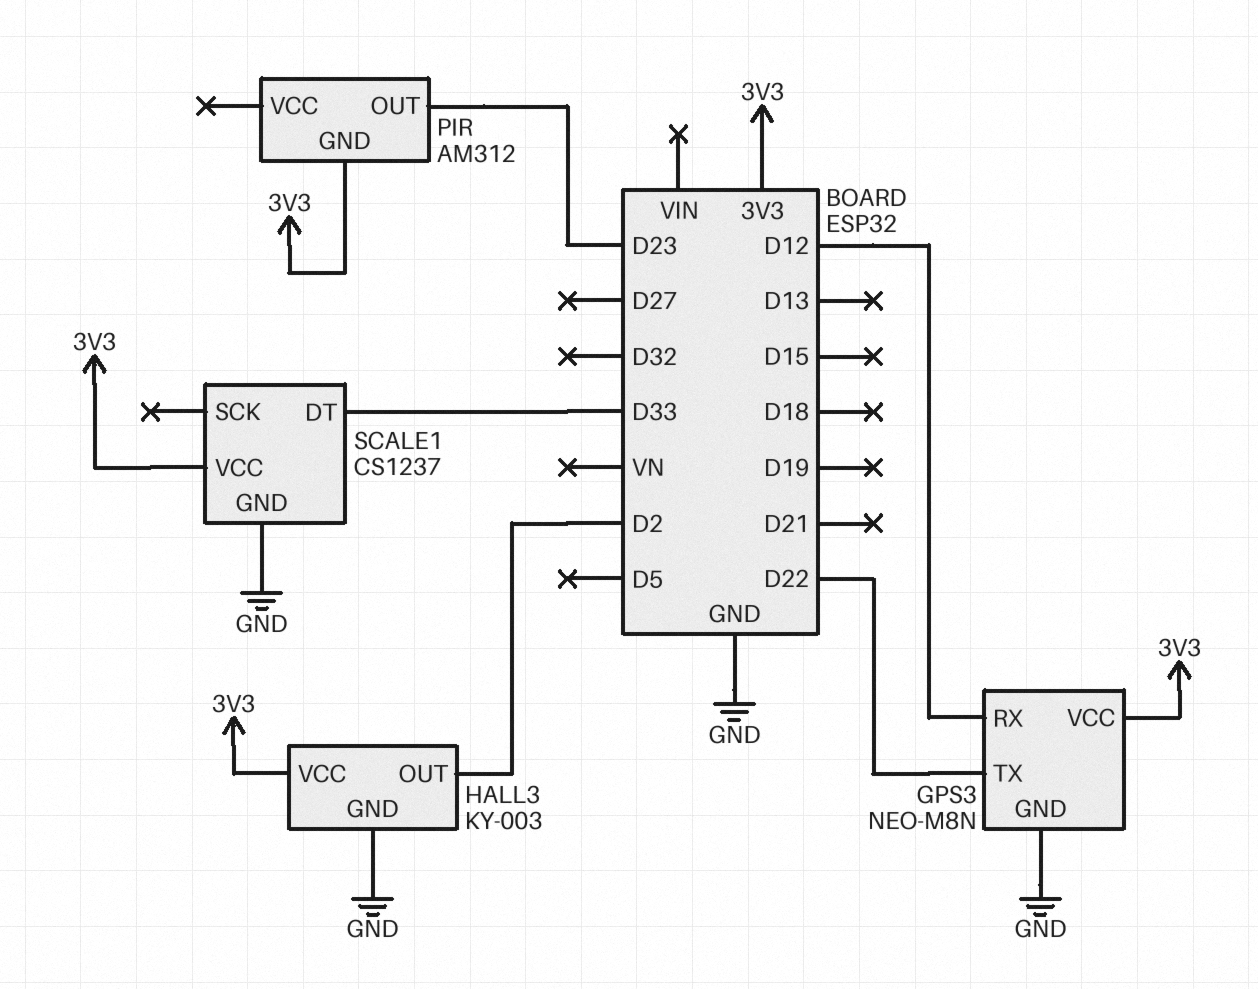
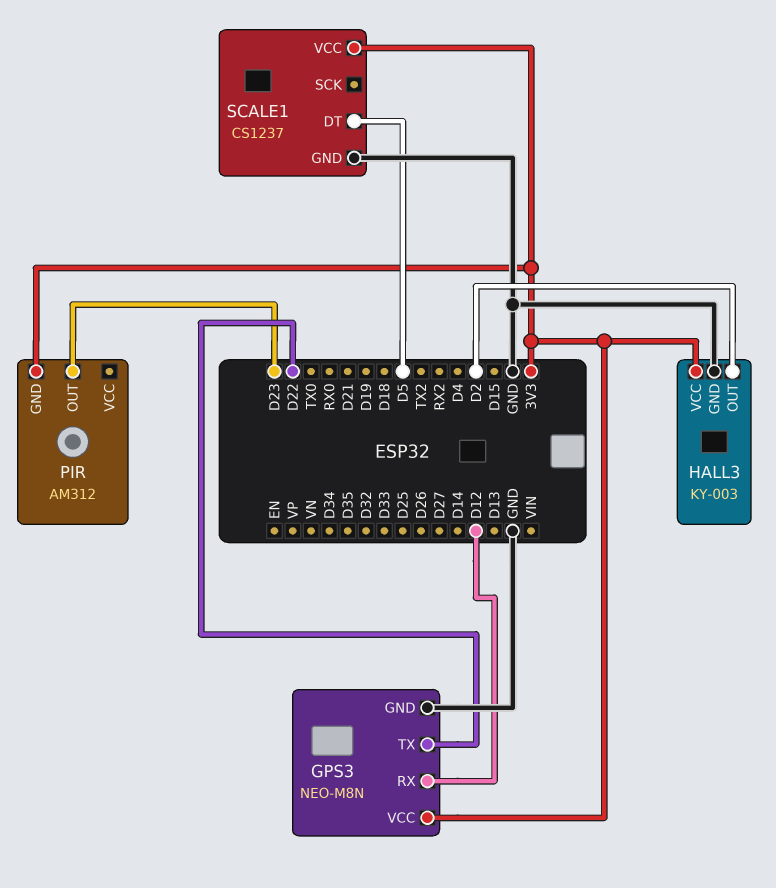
SCALE1 pin DT: D33 -> D5

